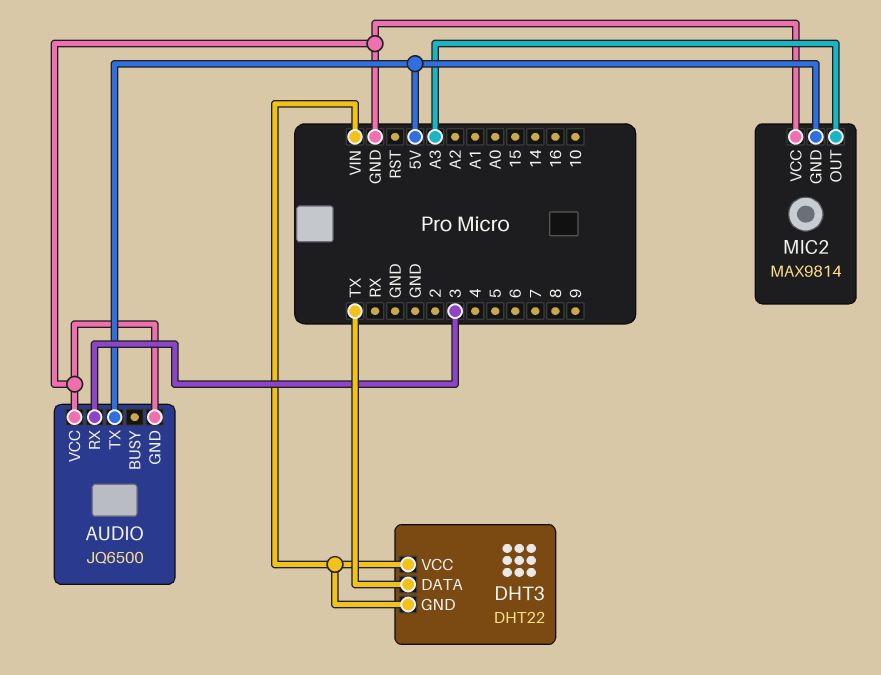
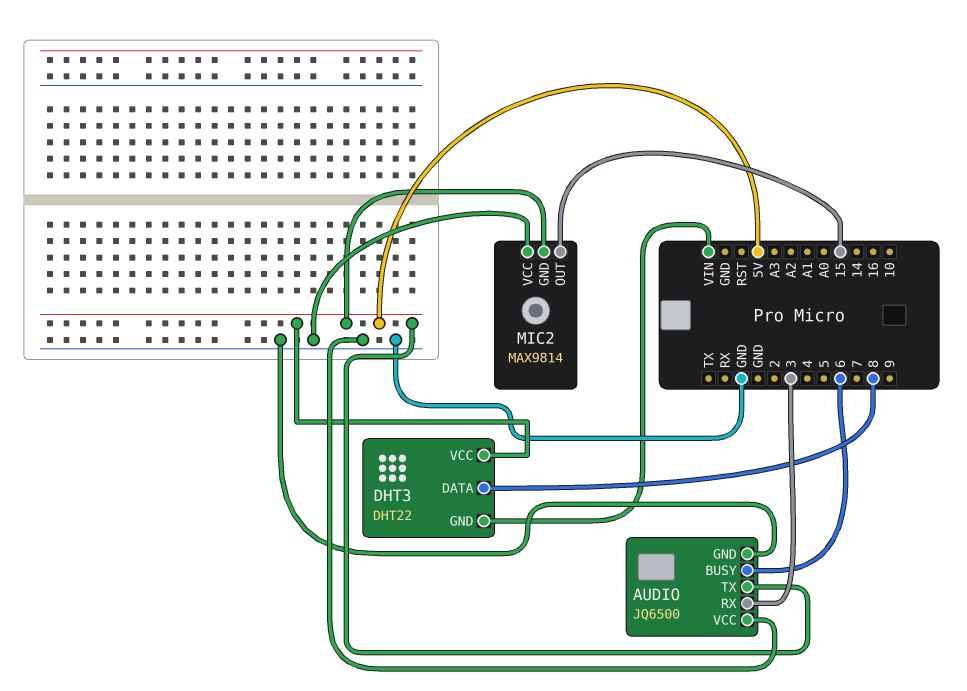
AUDIO pin BUSY: none -> 6
DHT3 pin DATA: TX -> 8
DHT3 pin VCC: VIN -> 5V
MIC2 pin OUT: A3 -> 15

